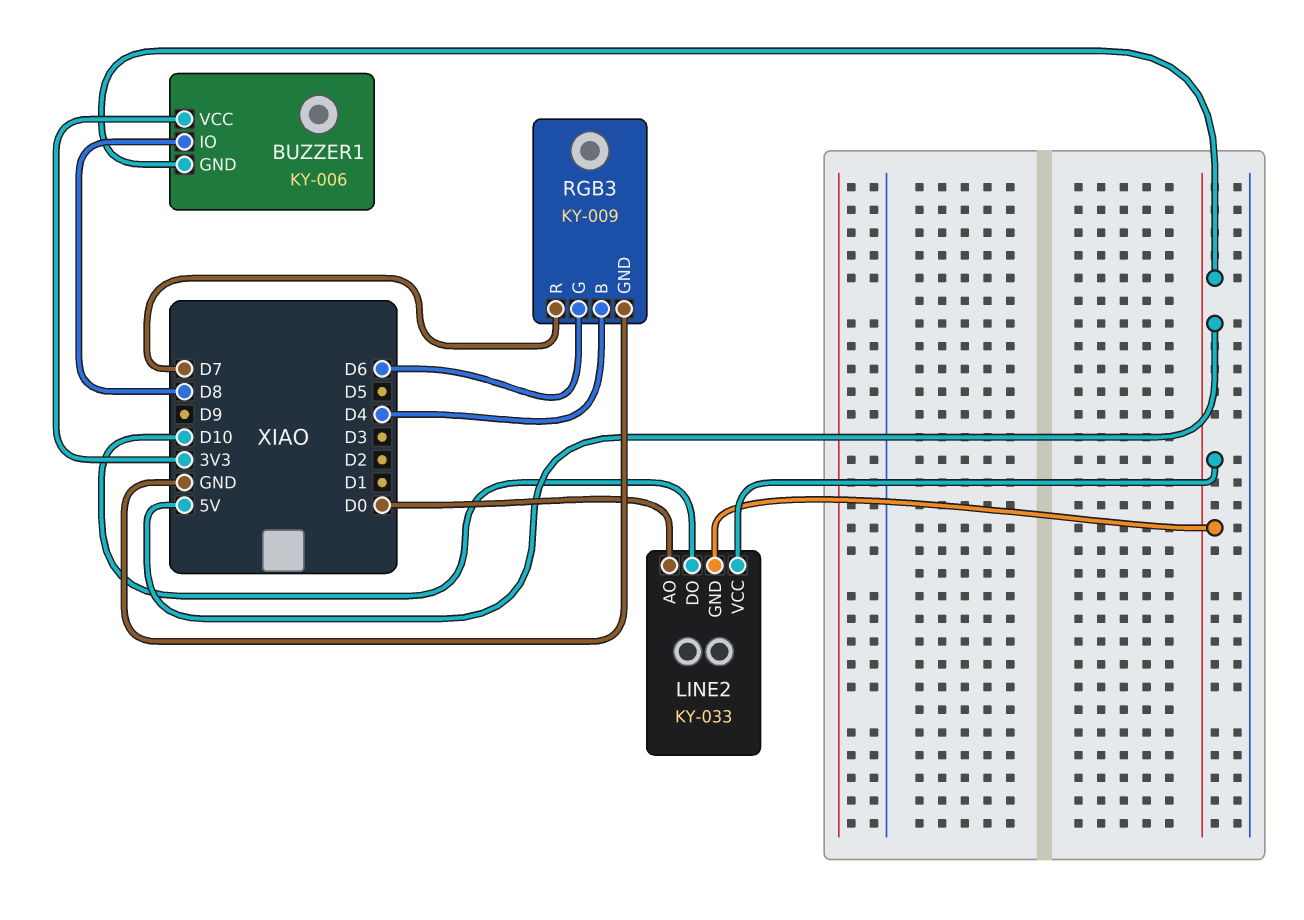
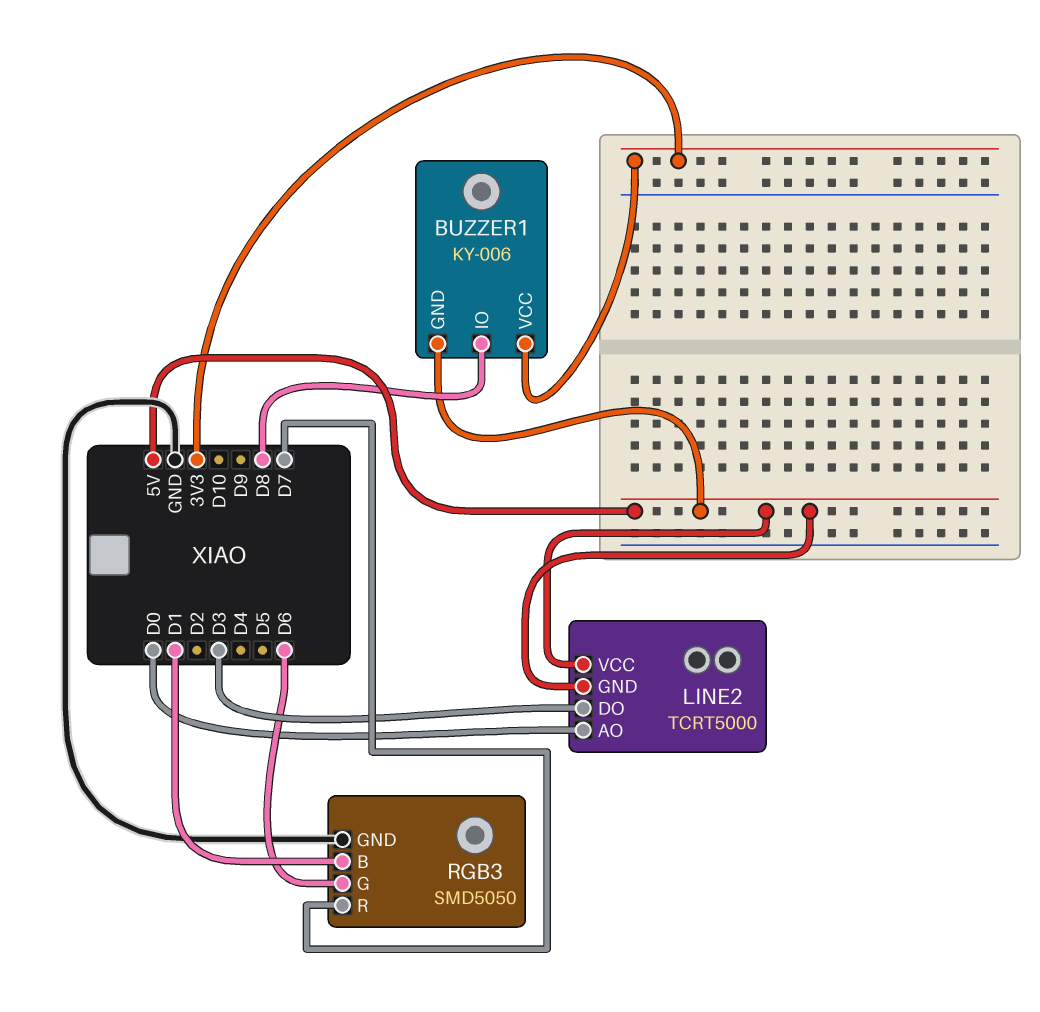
LINE2: KY-033 -> TCRT5000
LINE2 pin DO: D10 -> D3
RGB3: KY-009 -> SMD5050
RGB3 pin B: D4 -> D1

